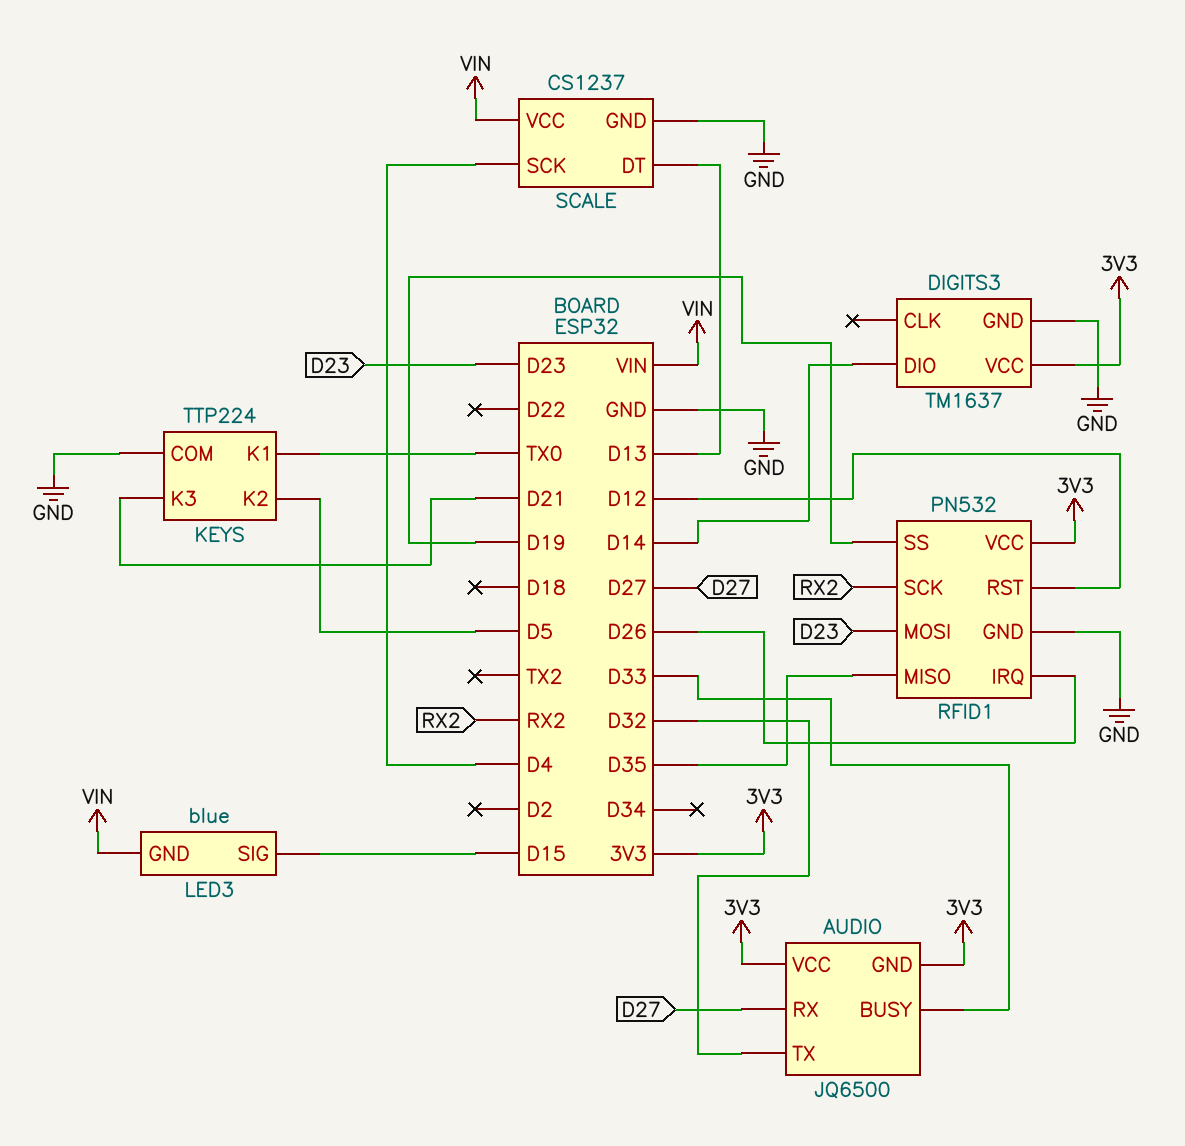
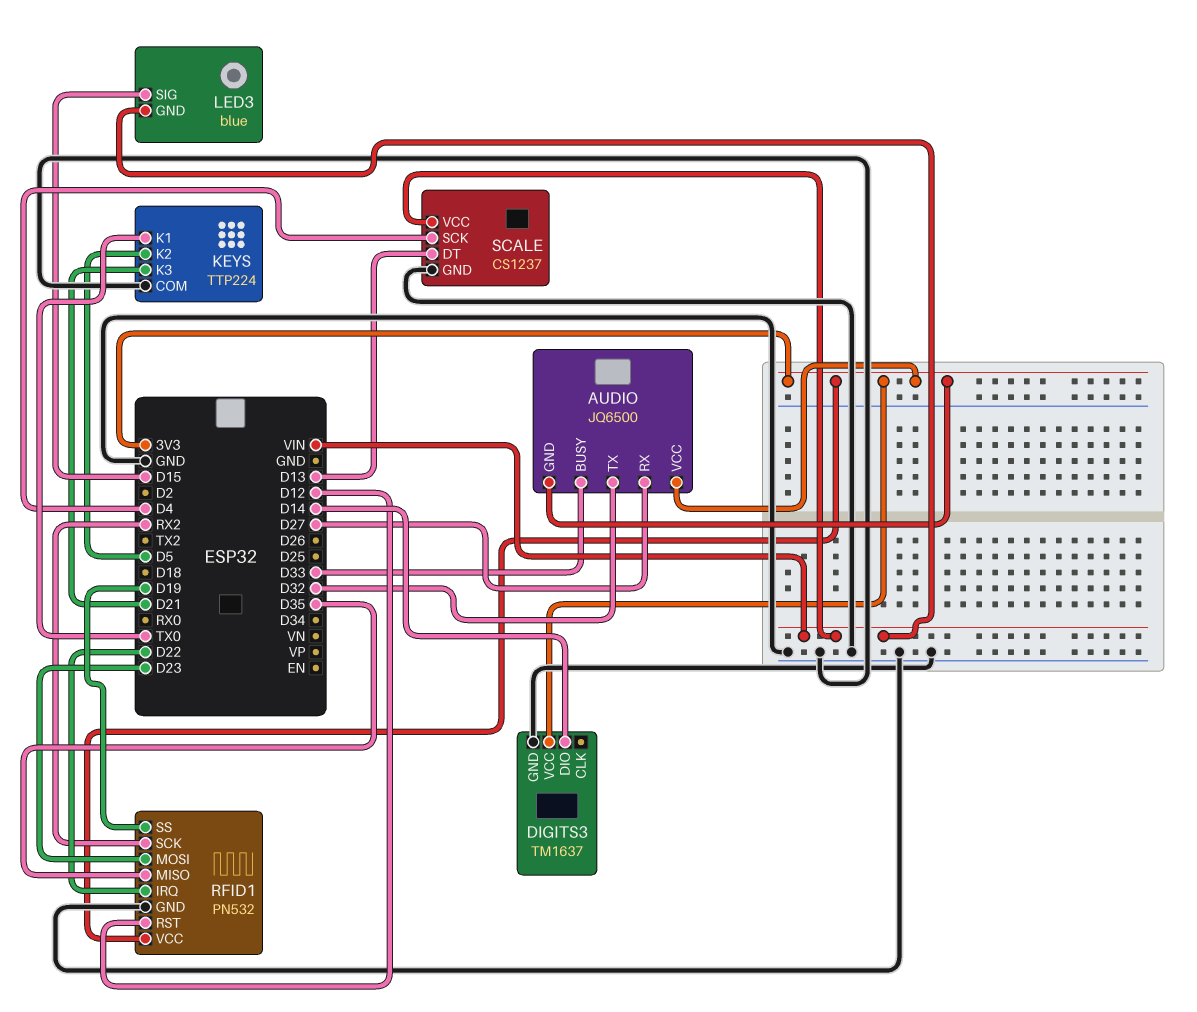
RFID1 pin IRQ: D26 -> D22

